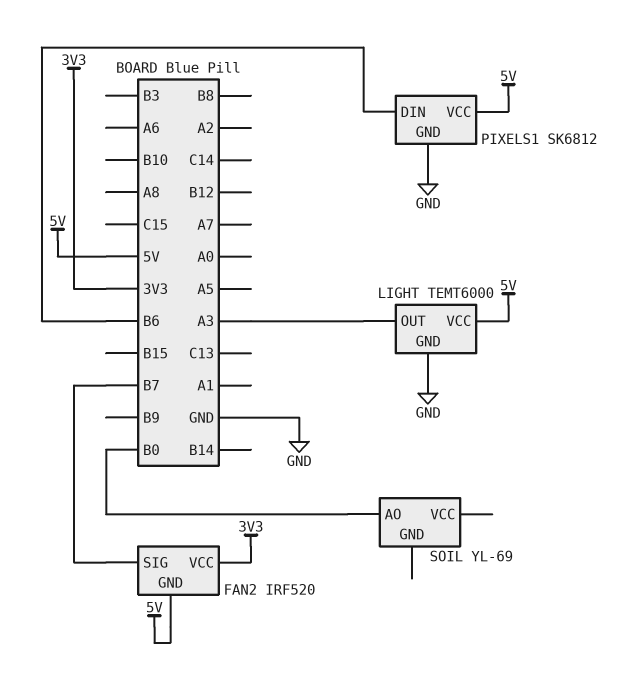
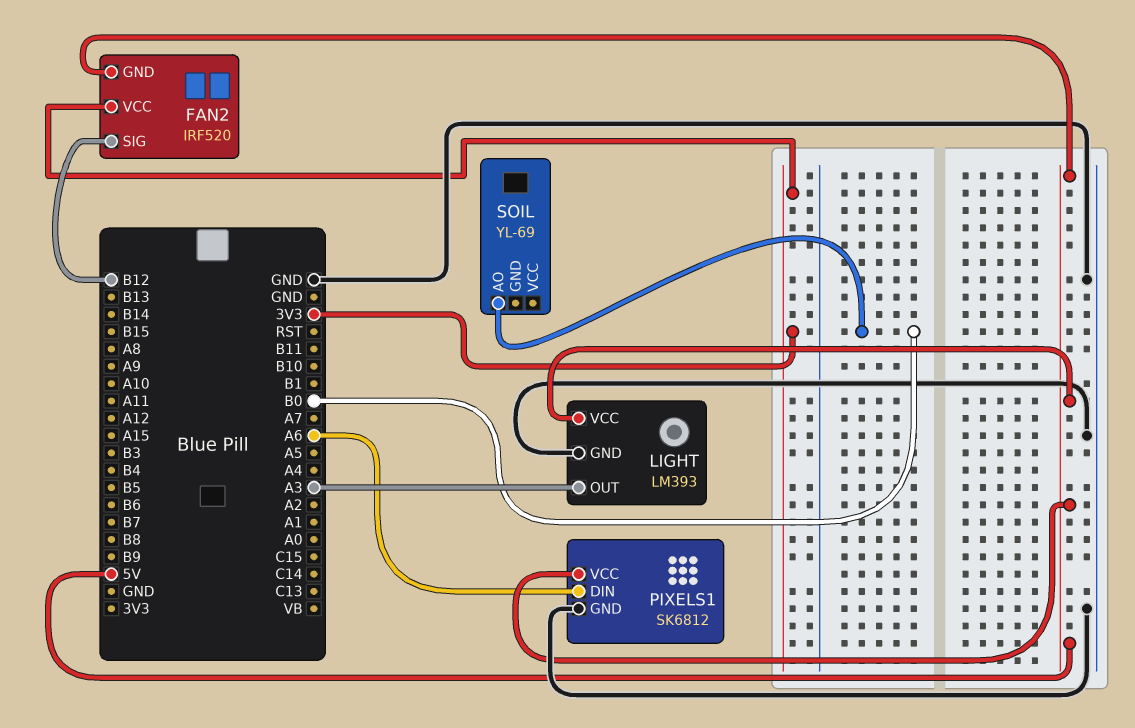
FAN2 pin SIG: B7 -> B12
LIGHT: TEMT6000 -> LM393
PIXELS1 pin DIN: B6 -> A6

